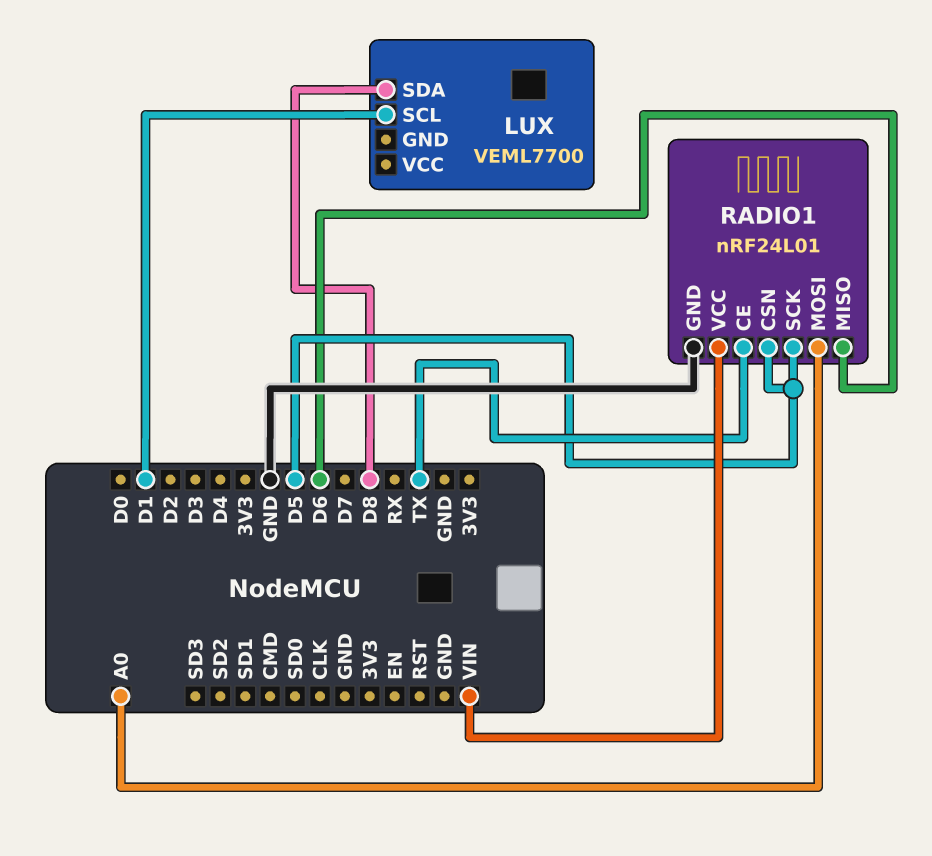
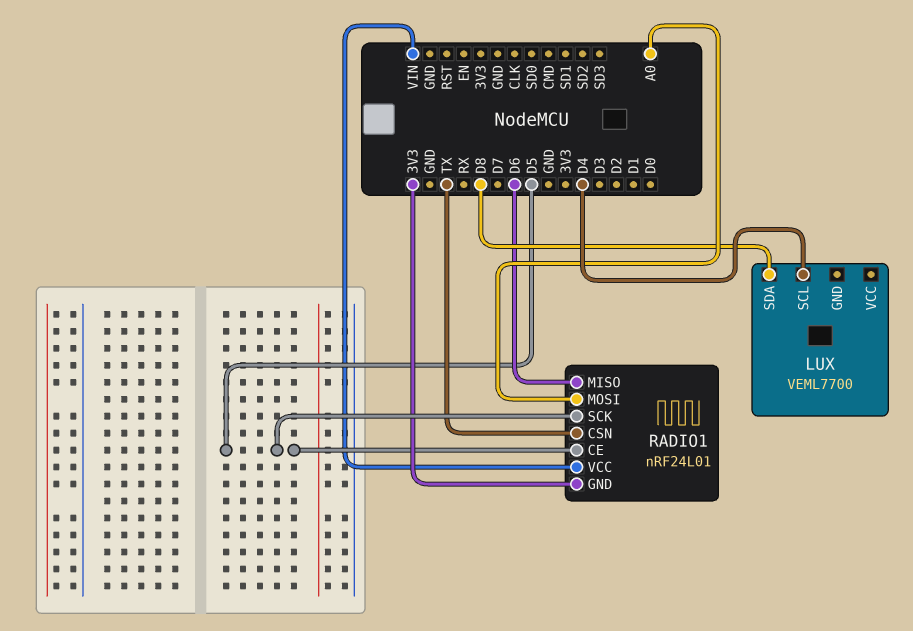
LUX pin SCL: D1 -> D4
RADIO1 pin CE: TX -> D5
RADIO1 pin CSN: D5 -> TX
RADIO1 pin GND: GND -> 3V3

